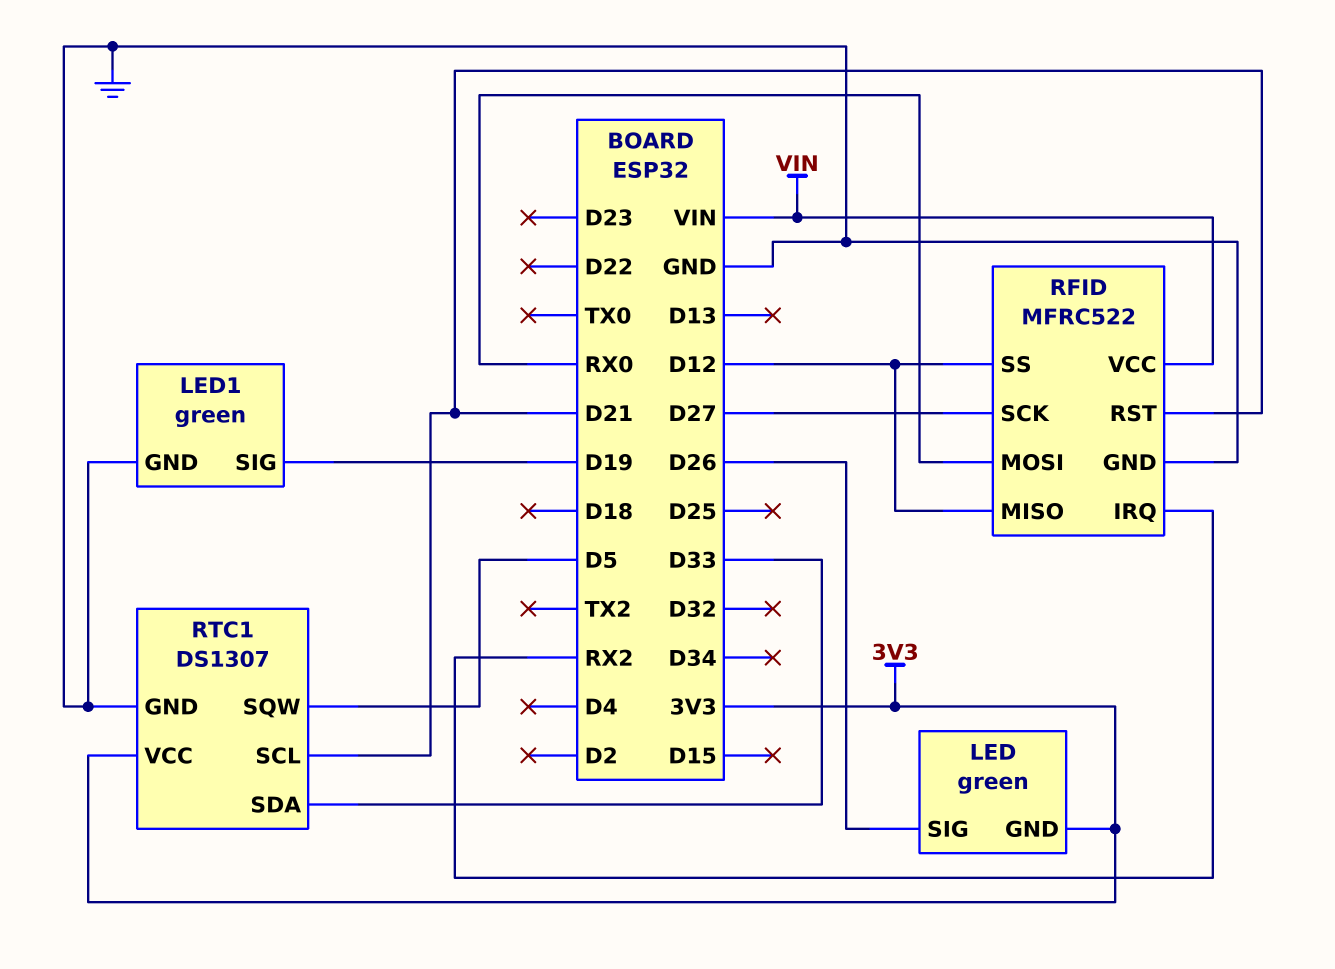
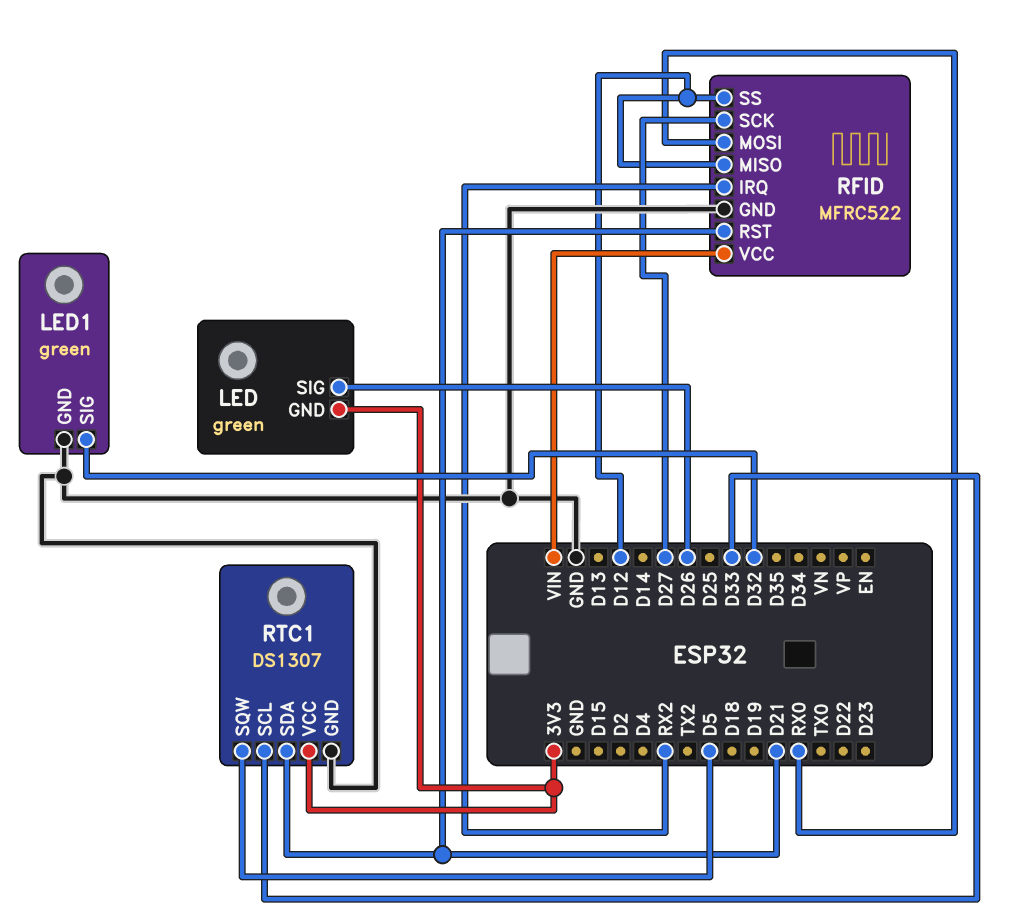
LED1 pin SIG: D19 -> D32
RTC1 pin SCL: D21 -> D33
RTC1 pin SDA: D33 -> D21

